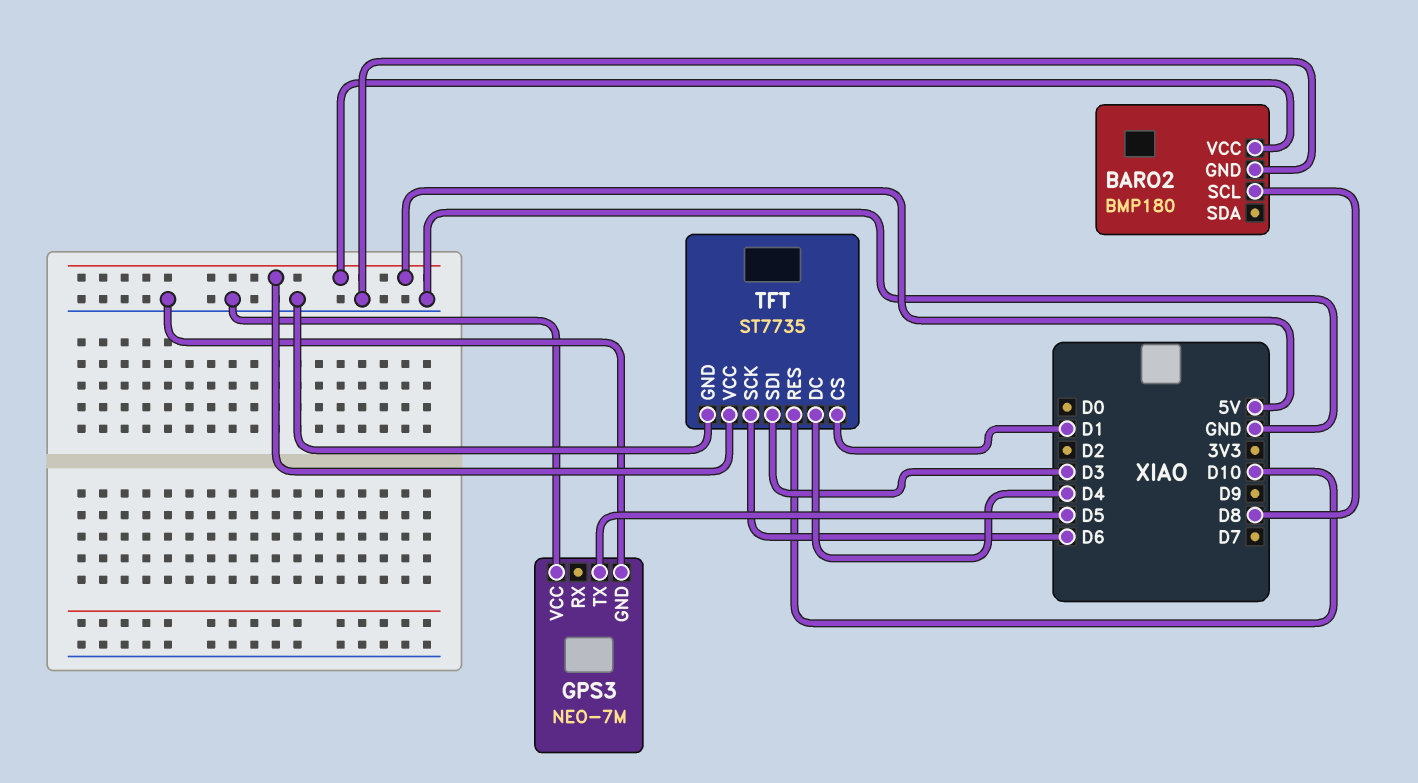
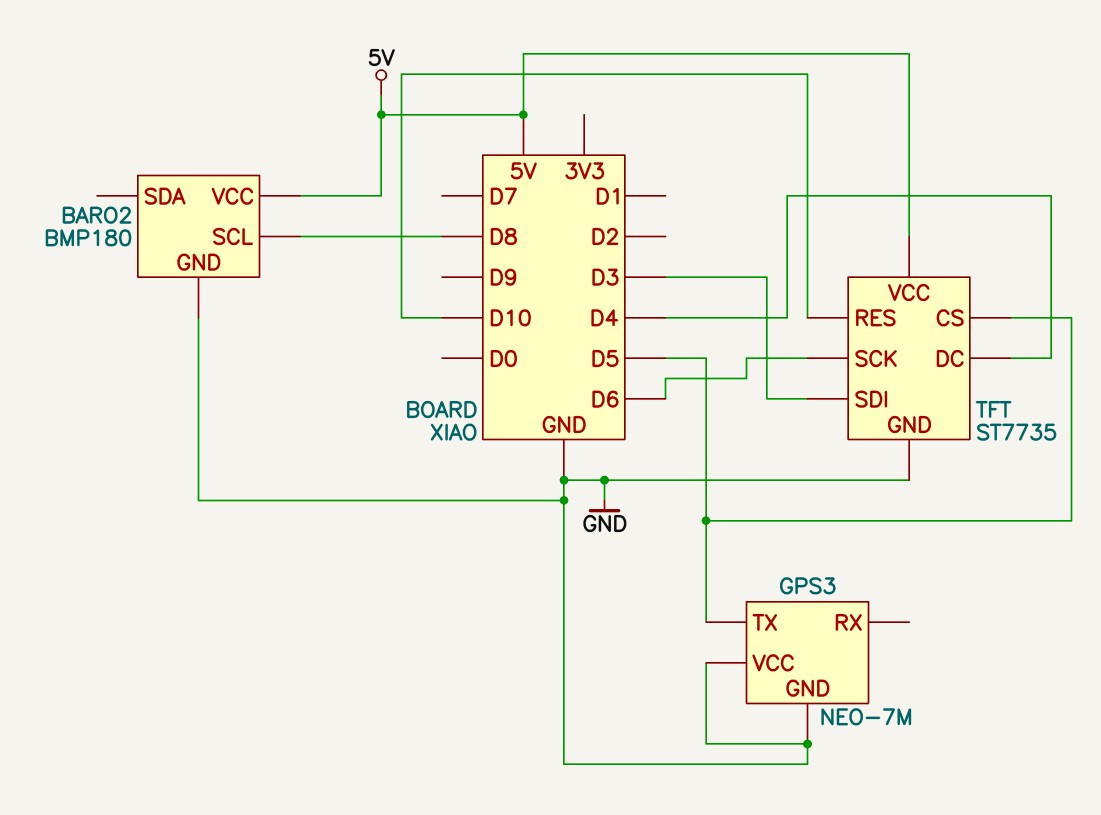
TFT pin CS: D1 -> D5

